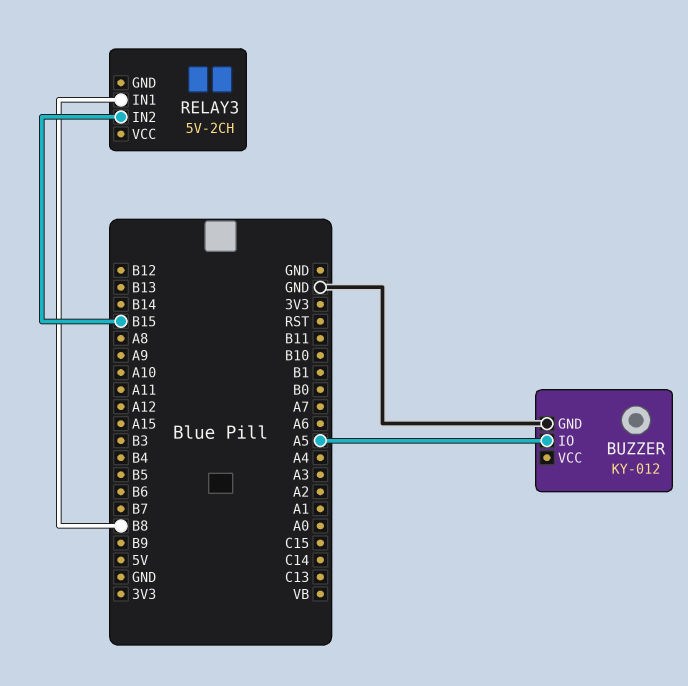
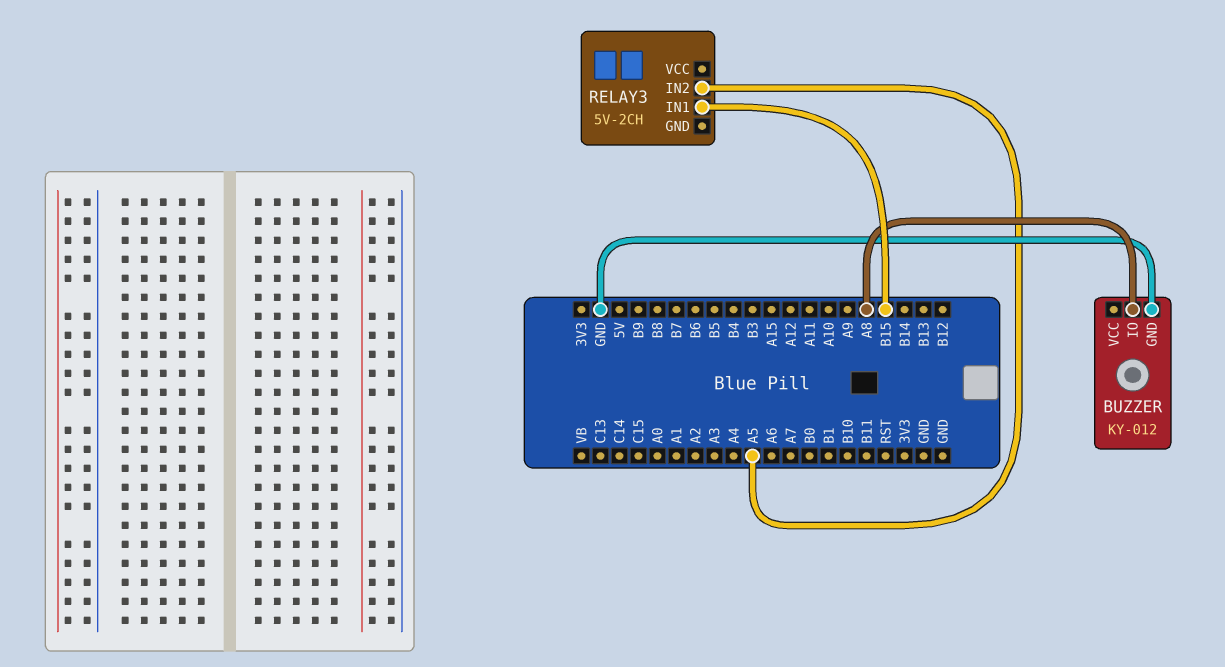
BUZZER pin IO: A5 -> A8
RELAY3 pin IN1: B8 -> B15
RELAY3 pin IN2: B15 -> A5

